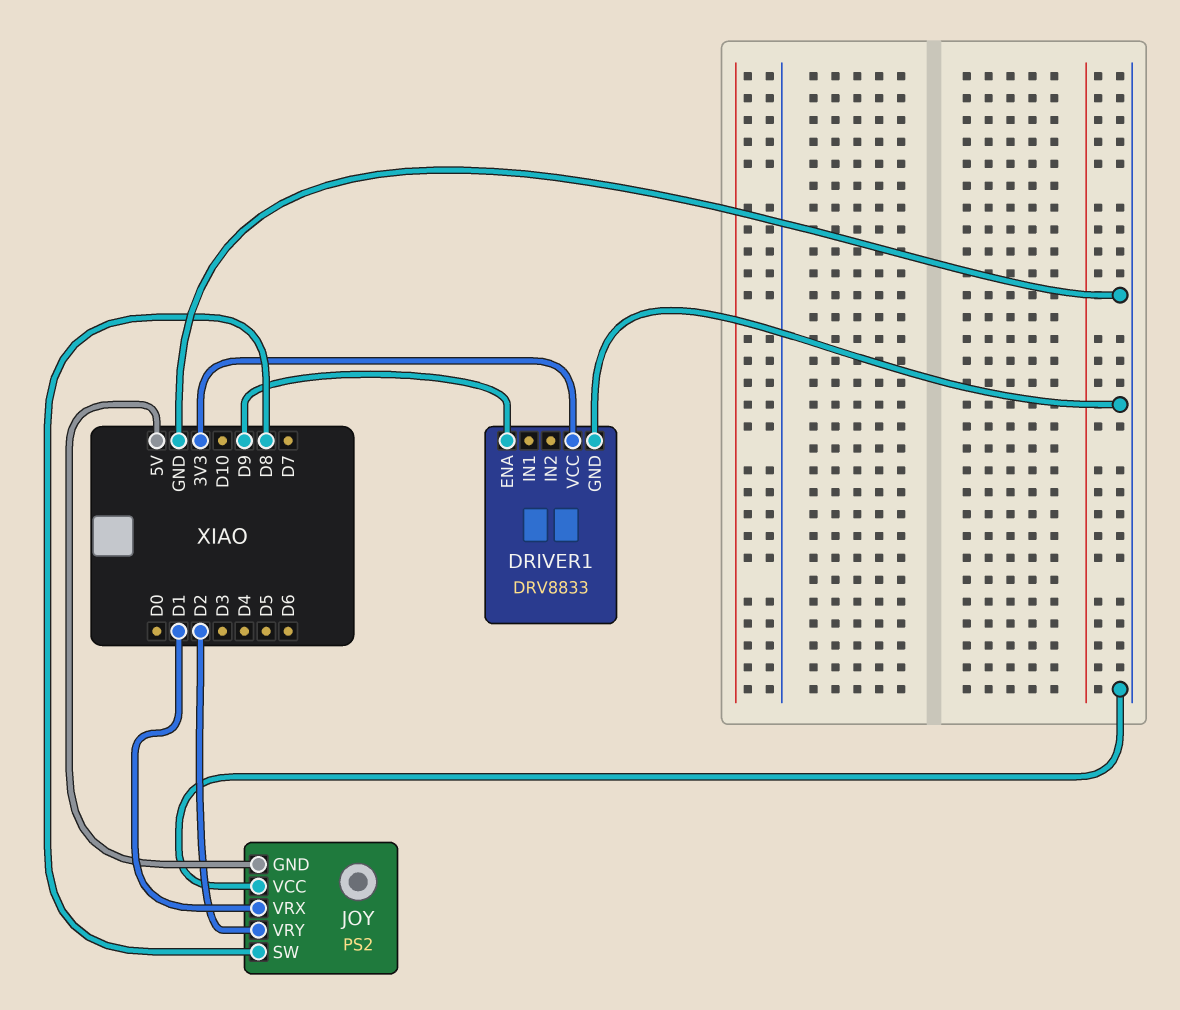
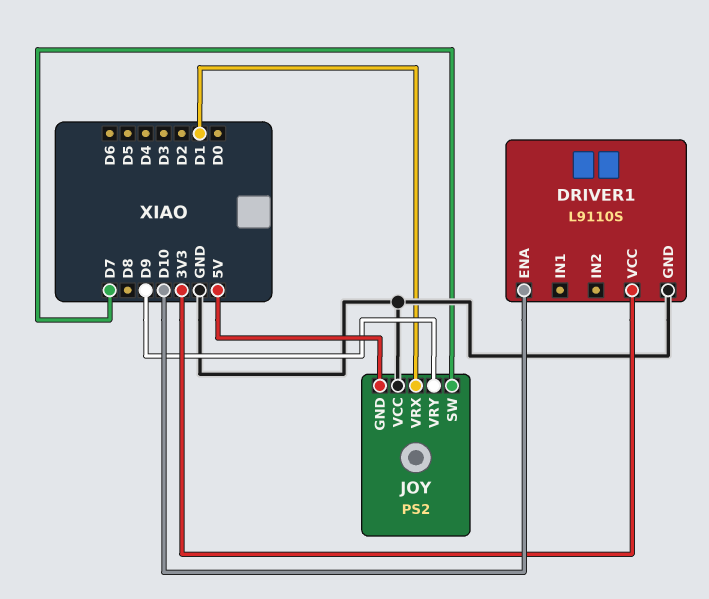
DRIVER1: DRV8833 -> L9110S
DRIVER1 pin ENA: D9 -> D10
JOY pin SW: D8 -> D7
JOY pin VRY: D2 -> D9

